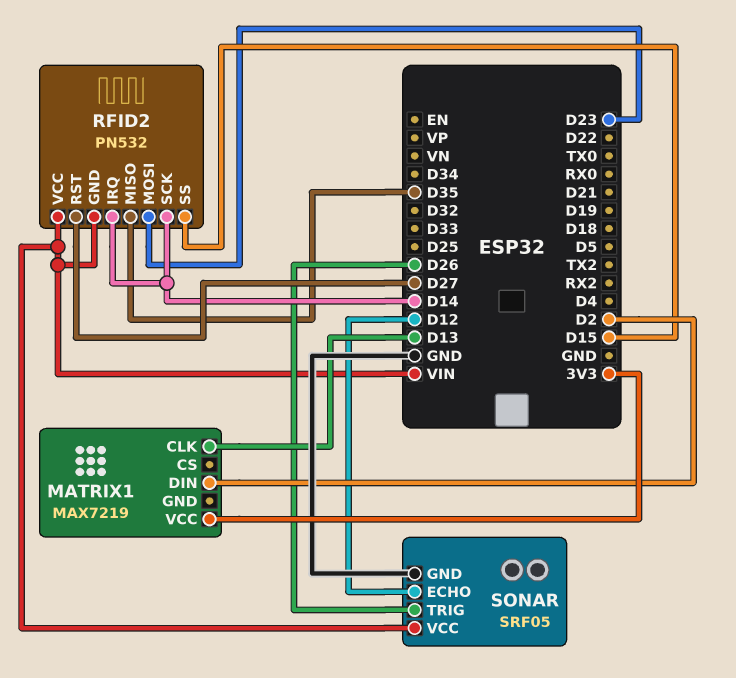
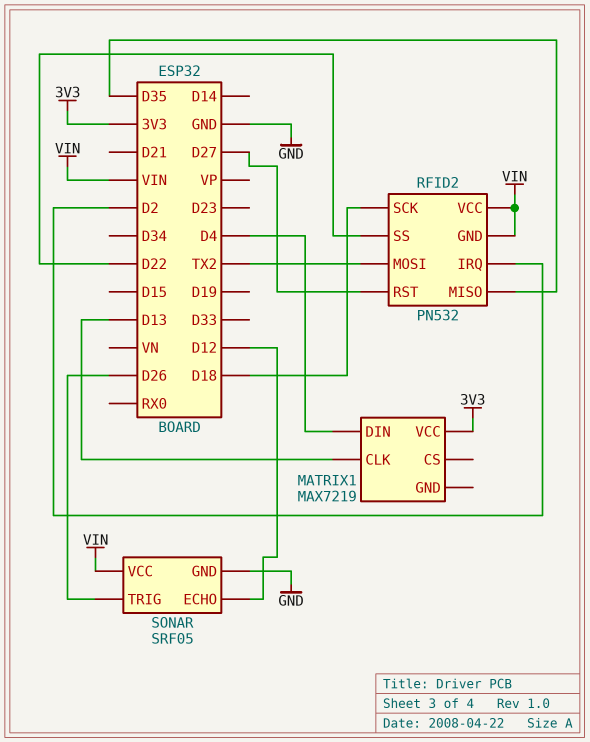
MATRIX1 pin DIN: D2 -> D4
RFID2 pin IRQ: D14 -> D2
RFID2 pin MOSI: D23 -> TX2
RFID2 pin SCK: D14 -> D18
RFID2 pin SS: D15 -> D22

